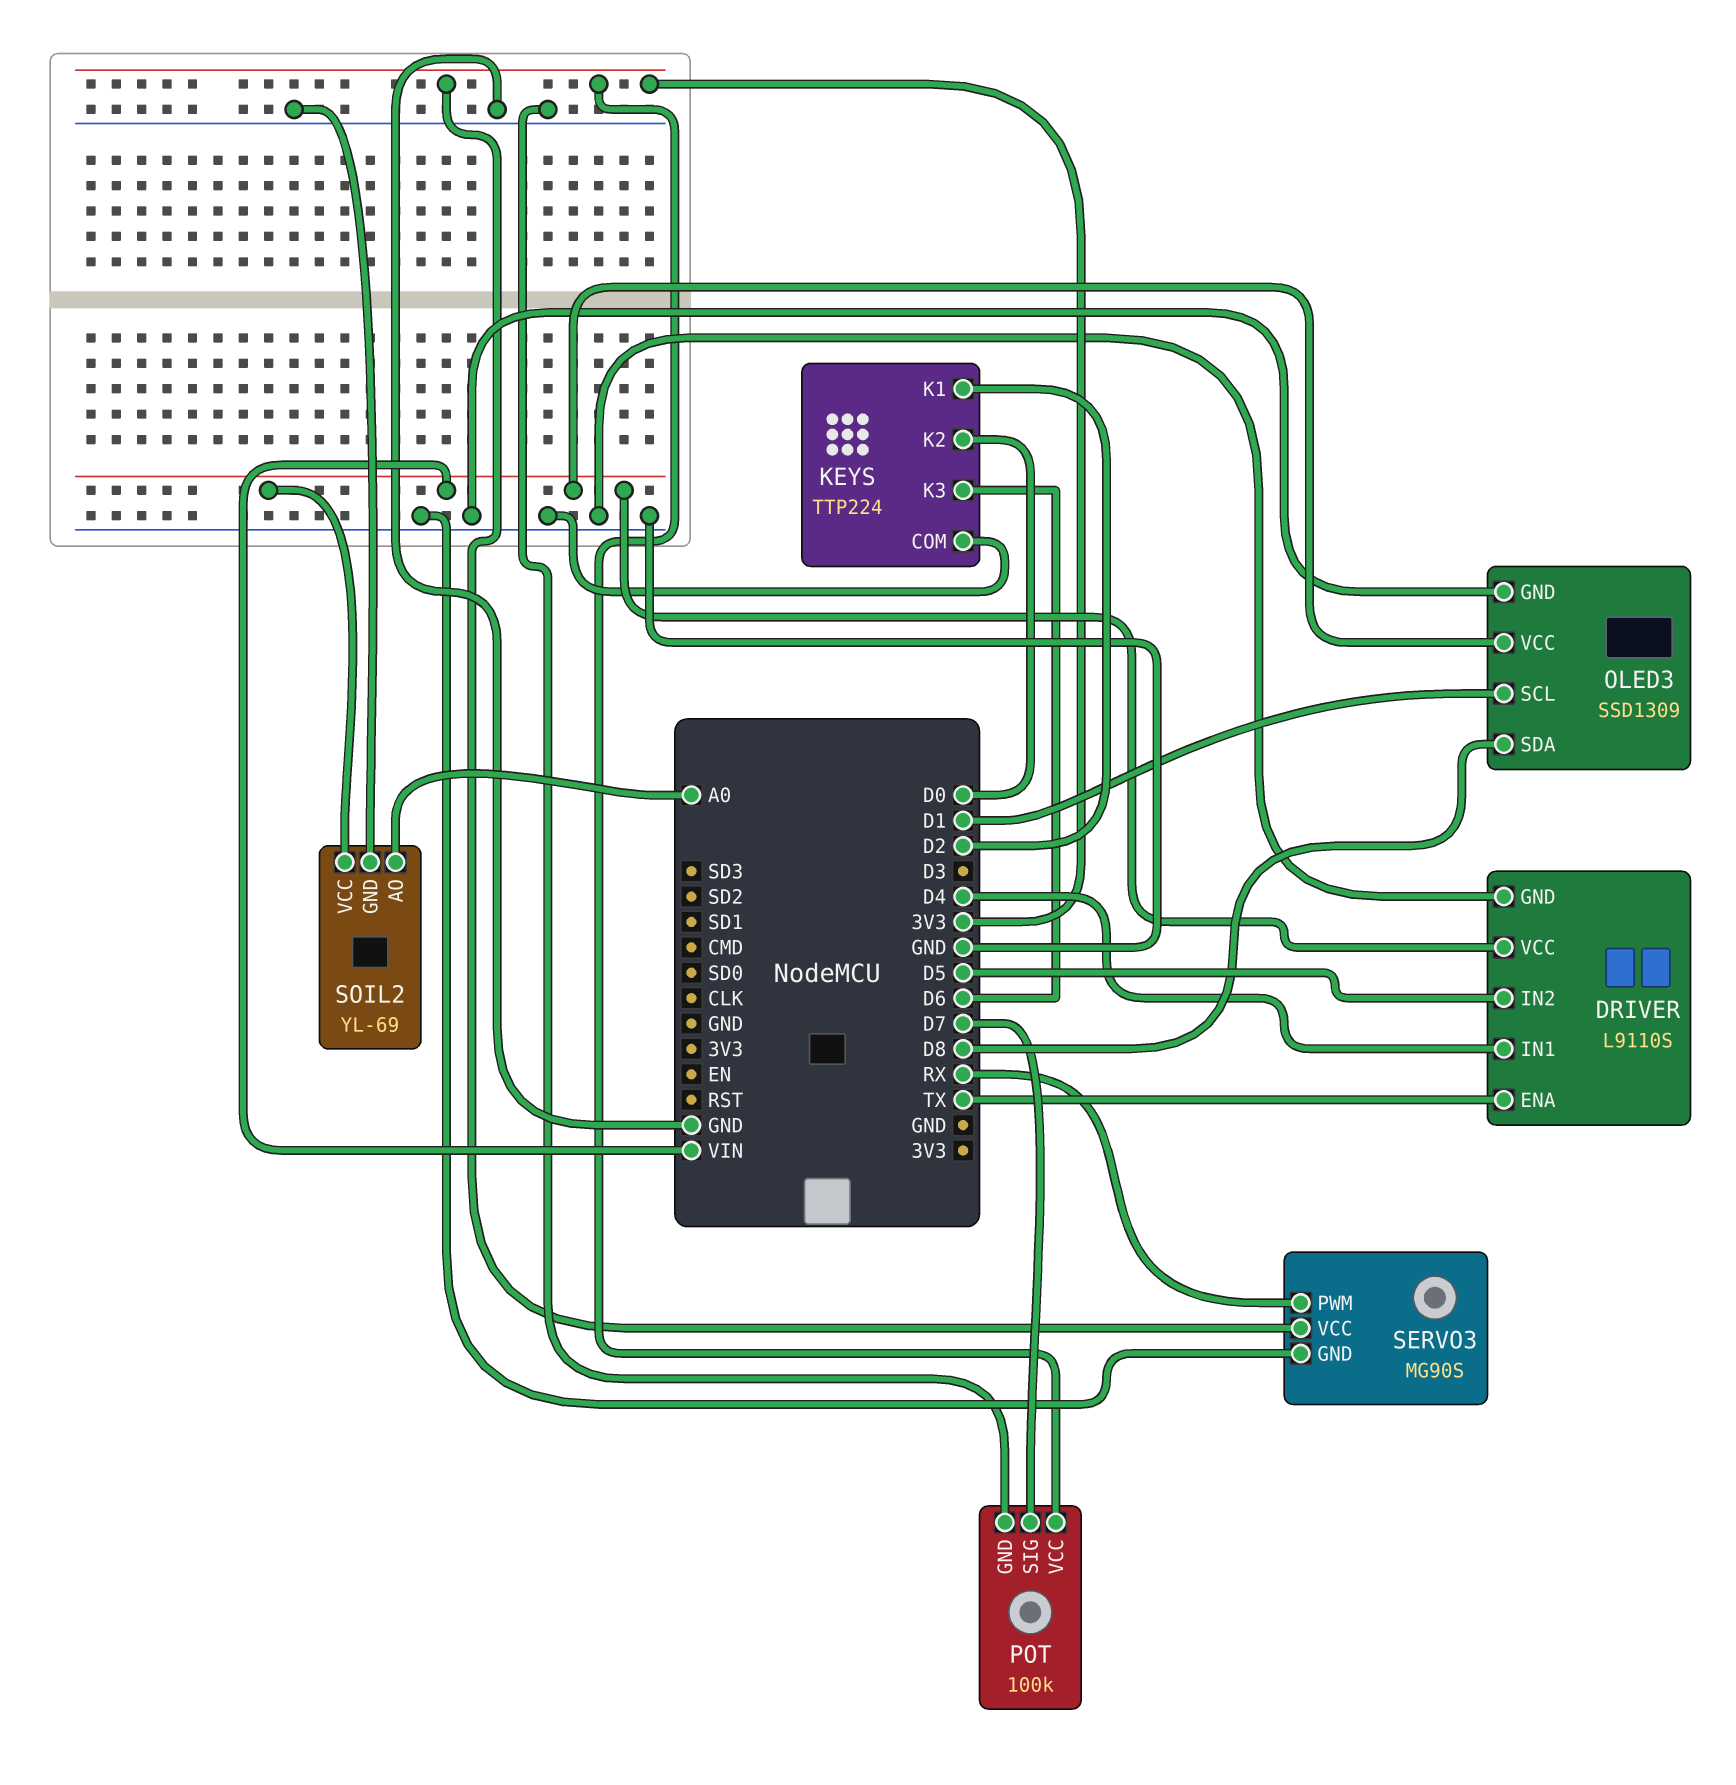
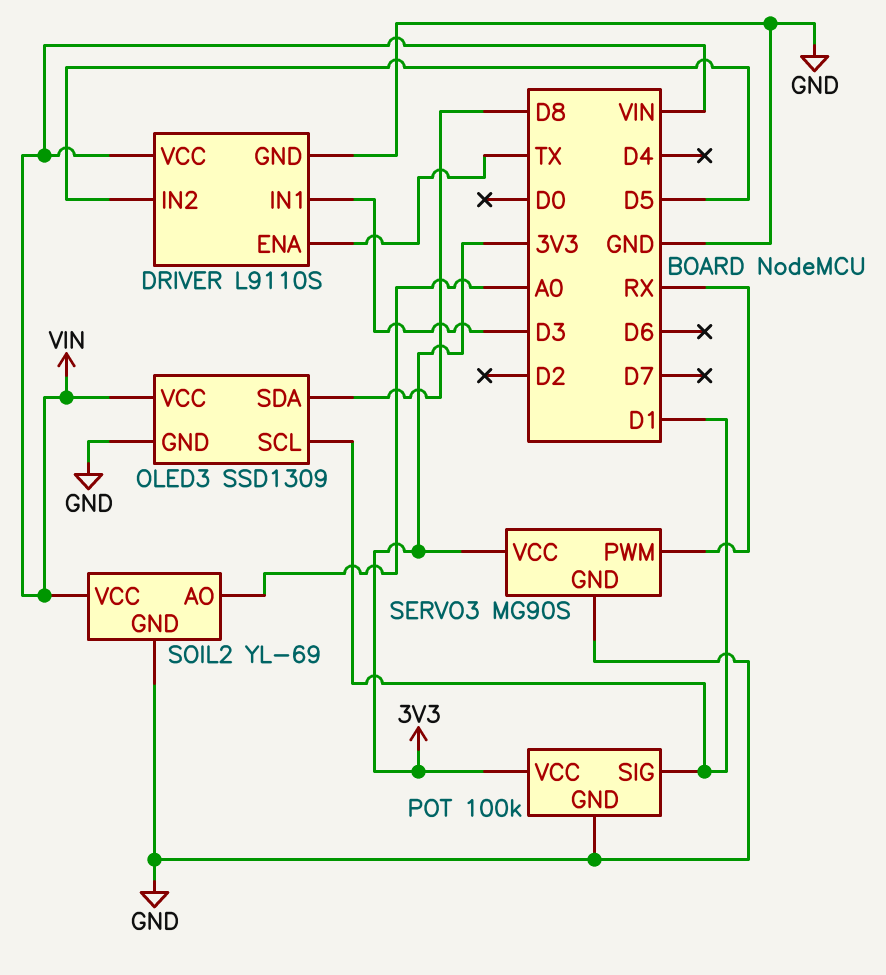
DRIVER pin IN1: D4 -> D3
KEYS: TTP224 -> none
KEYS pin COM: GND -> none
KEYS pin K1: D2 -> none
KEYS pin K2: D0 -> none
KEYS pin K3: D6 -> none
POT pin SIG: D7 -> D1

